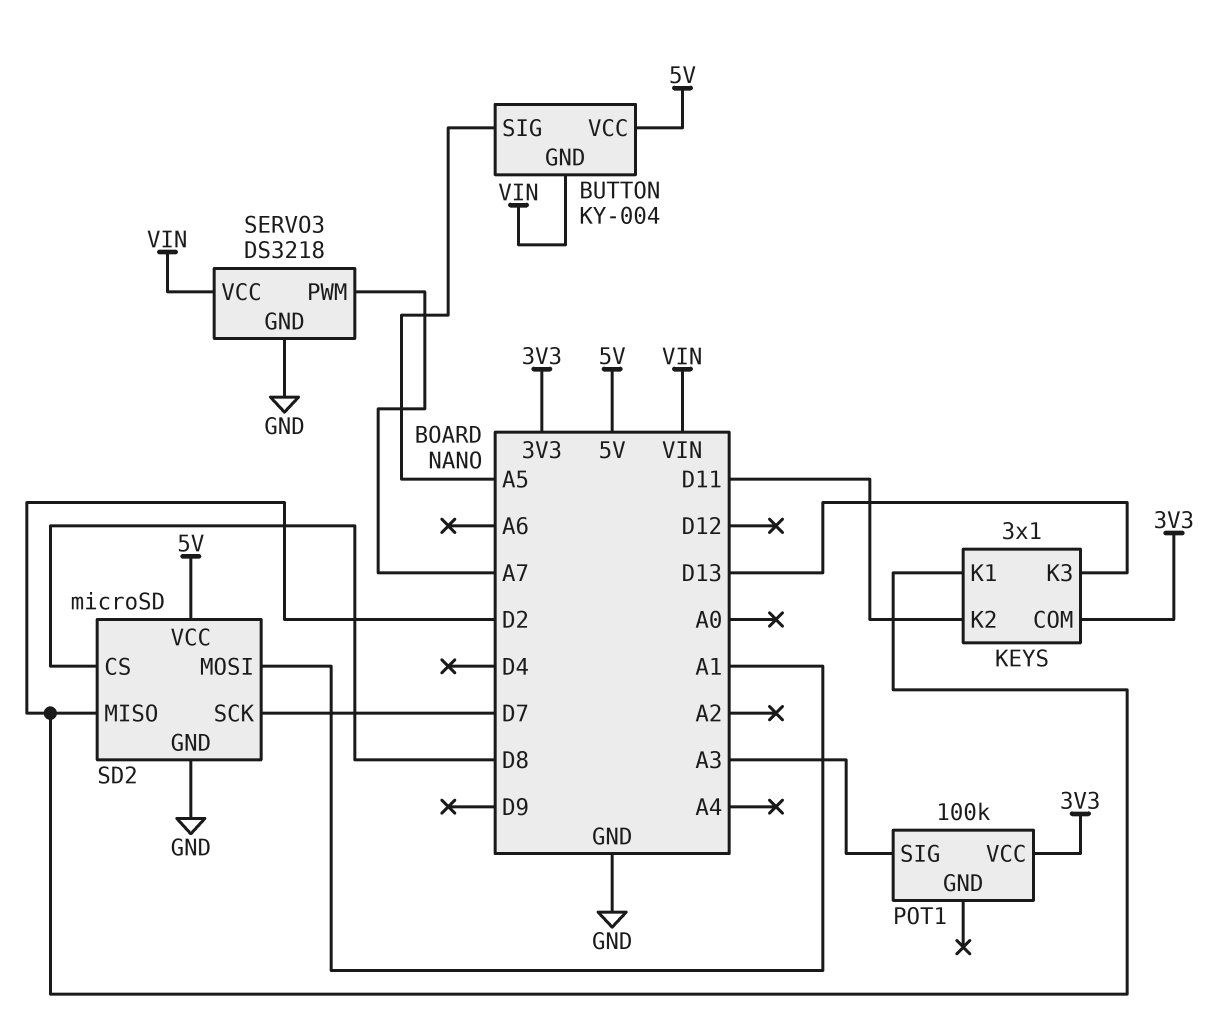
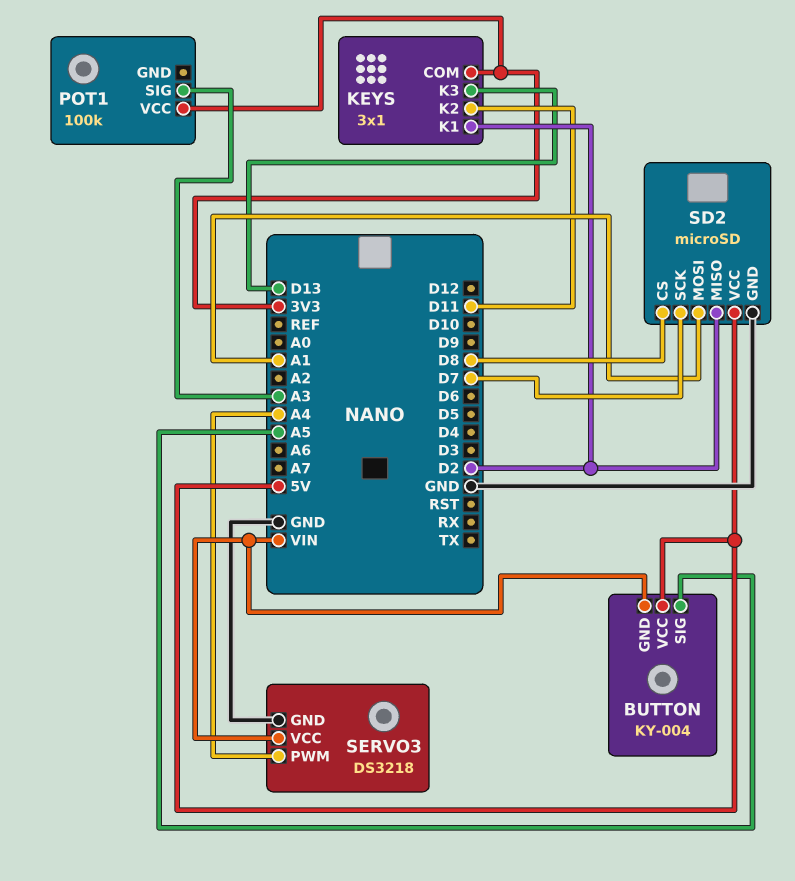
SERVO3 pin PWM: A7 -> A4

